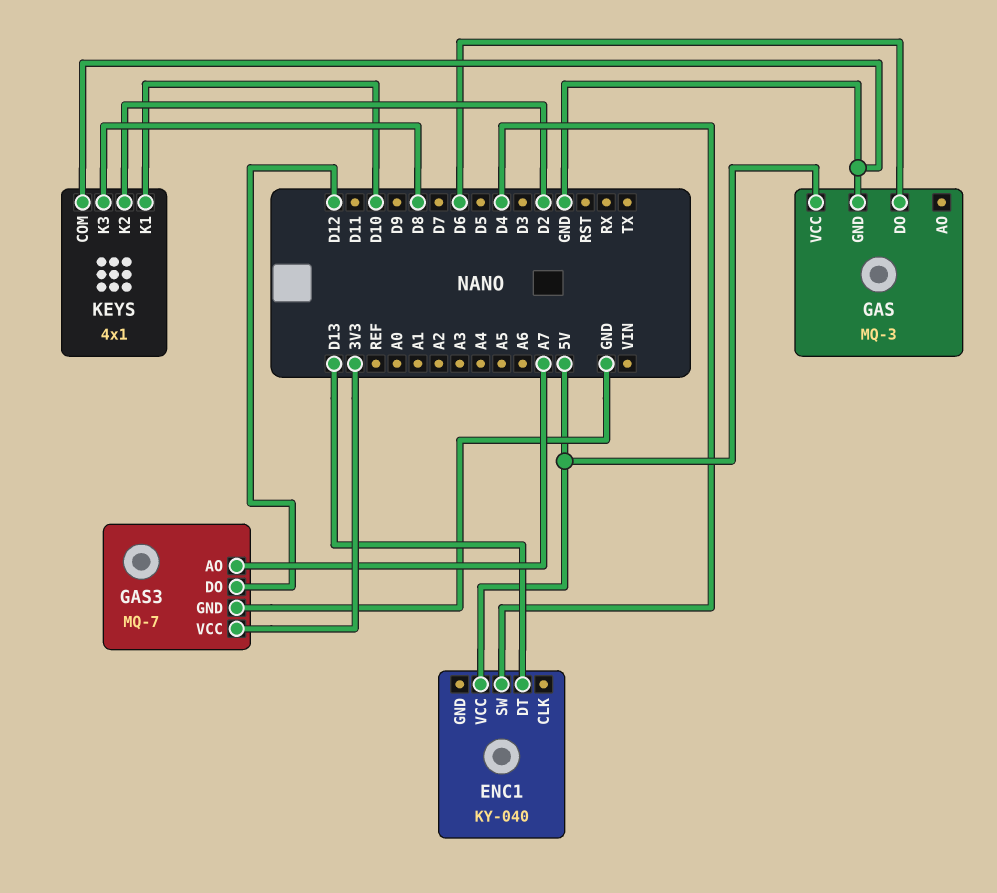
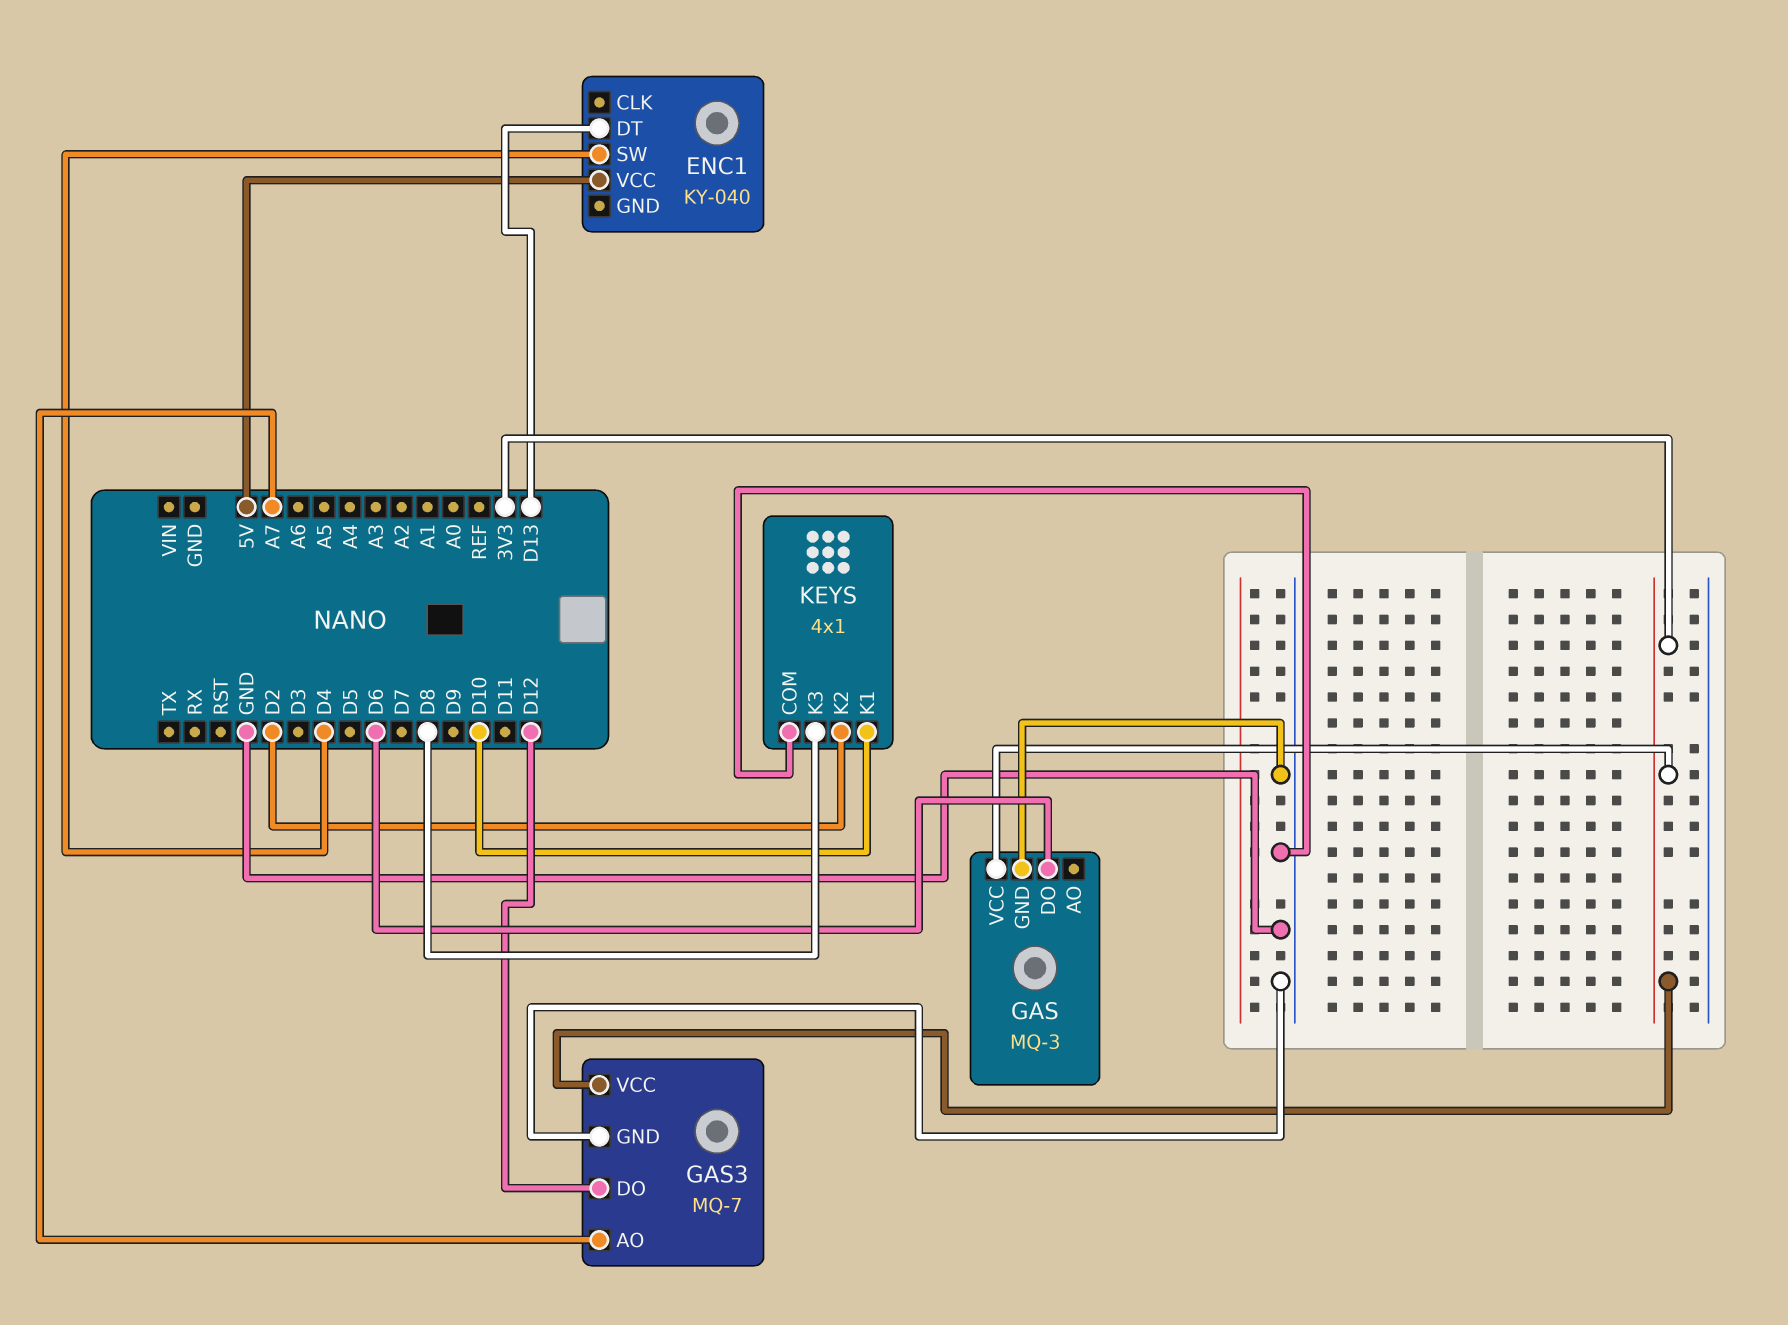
GAS pin VCC: 5V -> 3V3

